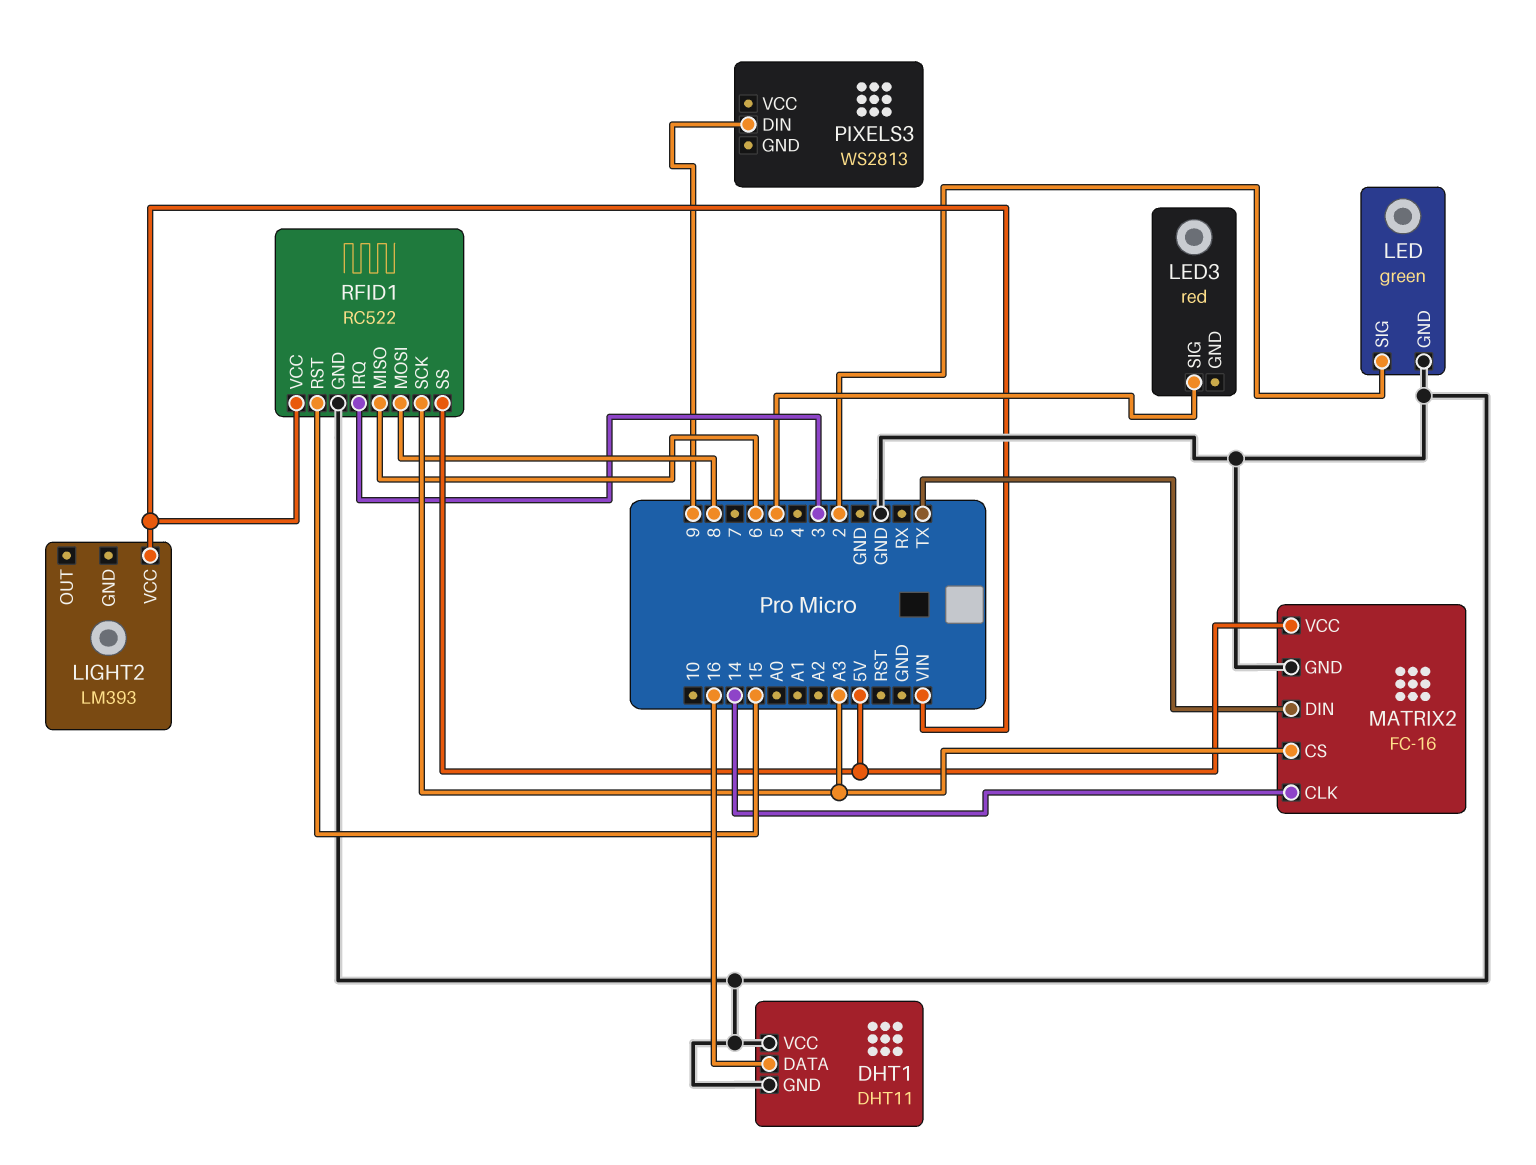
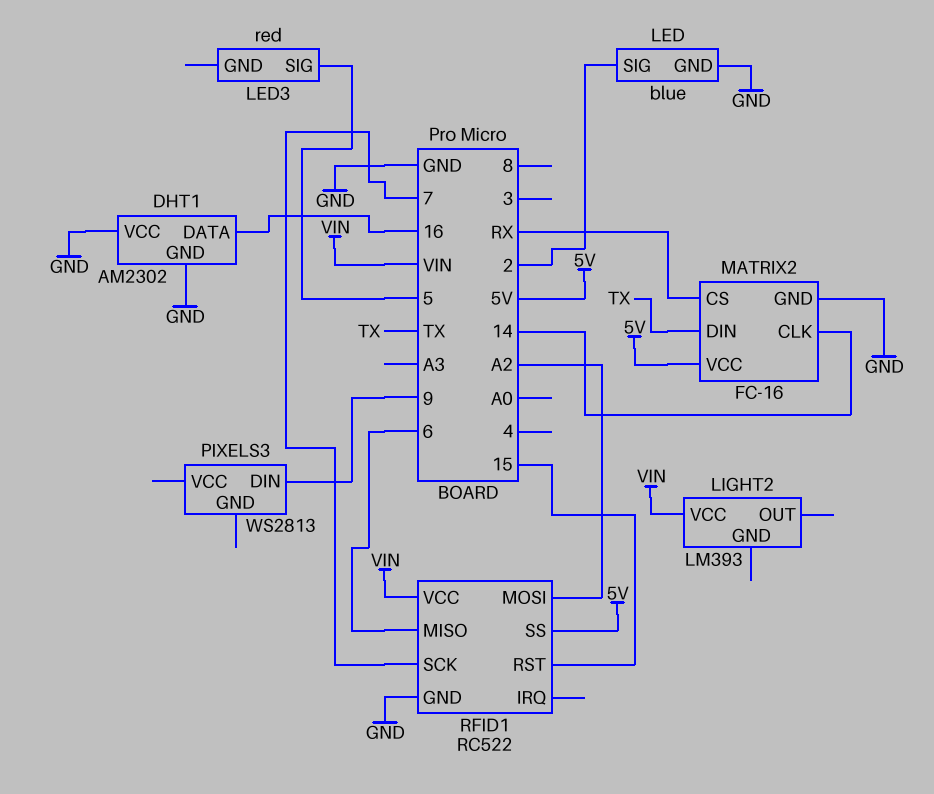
DHT1: DHT11 -> AM2302
LED: green -> blue
MATRIX2 pin CS: A3 -> RX
RFID1 pin IRQ: 3 -> none
RFID1 pin MOSI: 8 -> A2
RFID1 pin SCK: A3 -> 7

